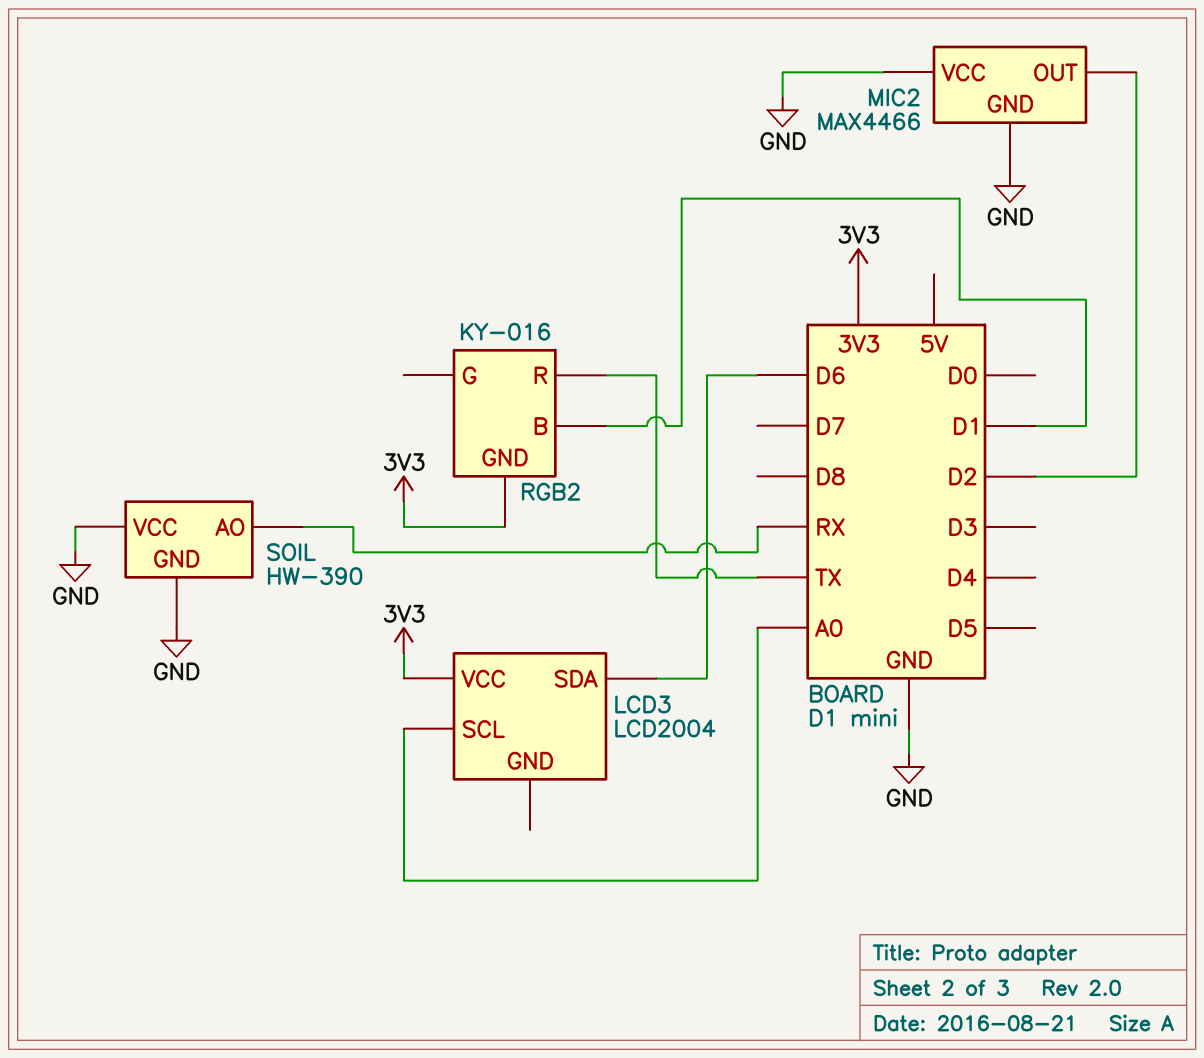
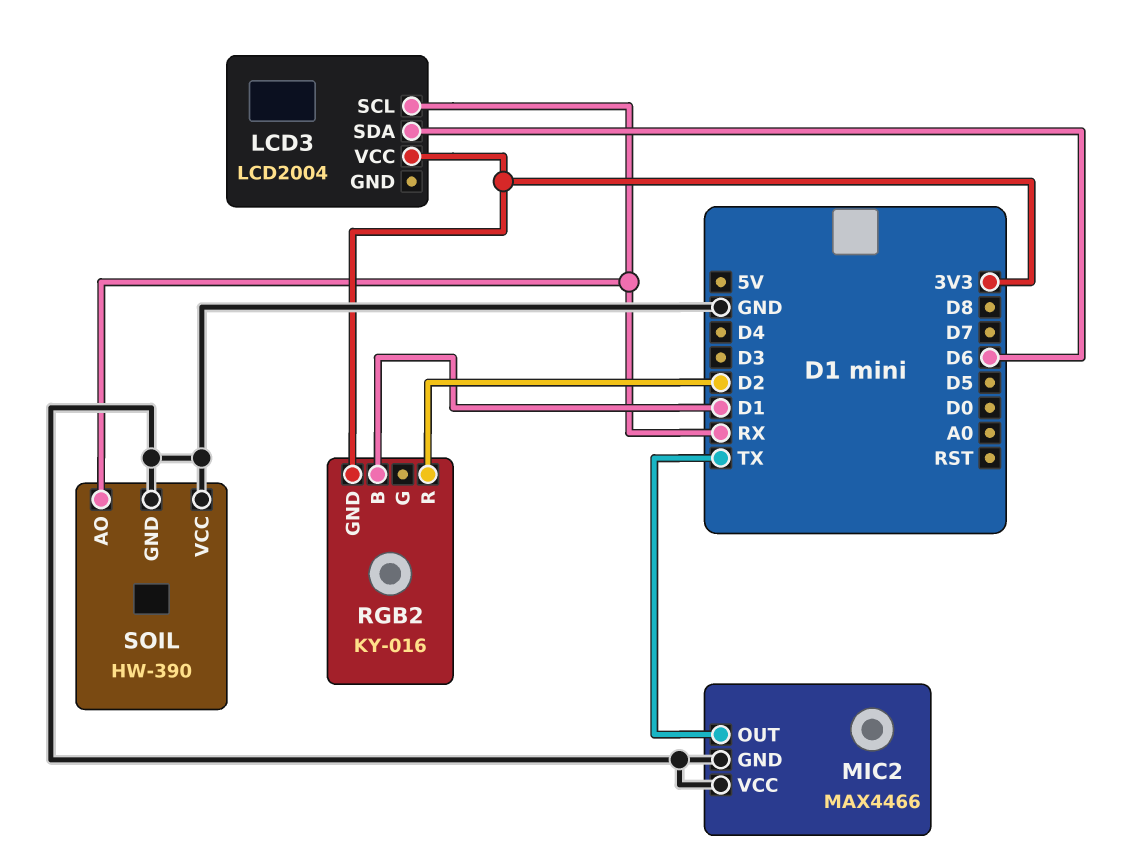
LCD3 pin SCL: A0 -> RX
MIC2 pin OUT: D2 -> TX
RGB2 pin R: TX -> D2

